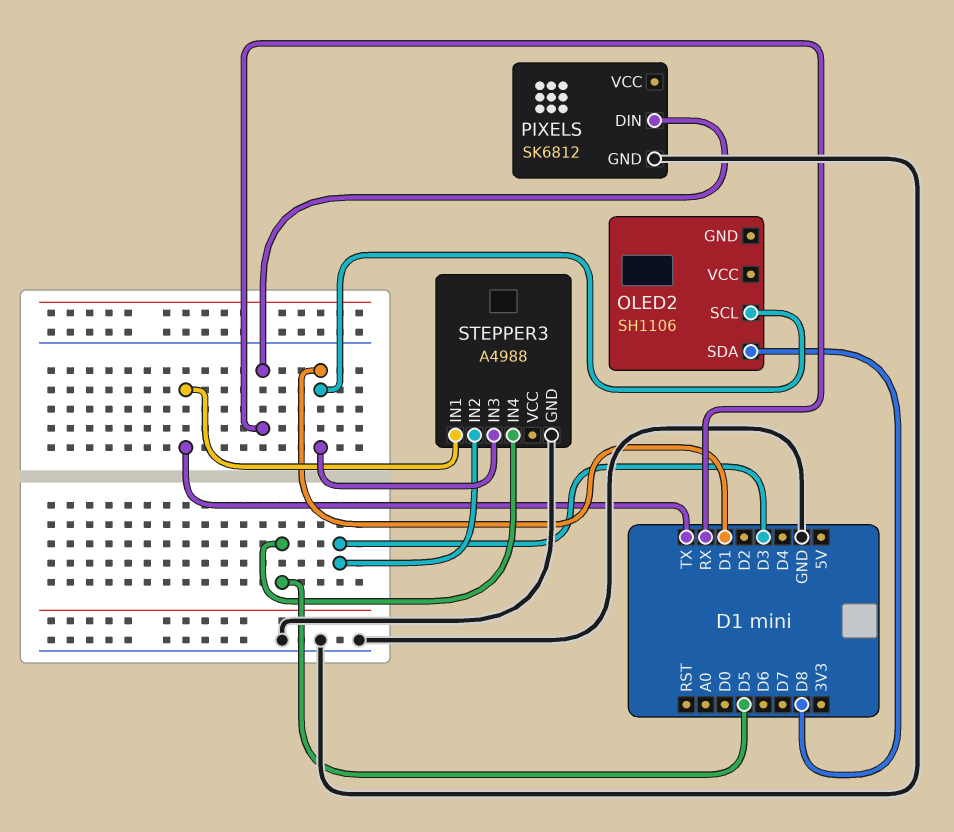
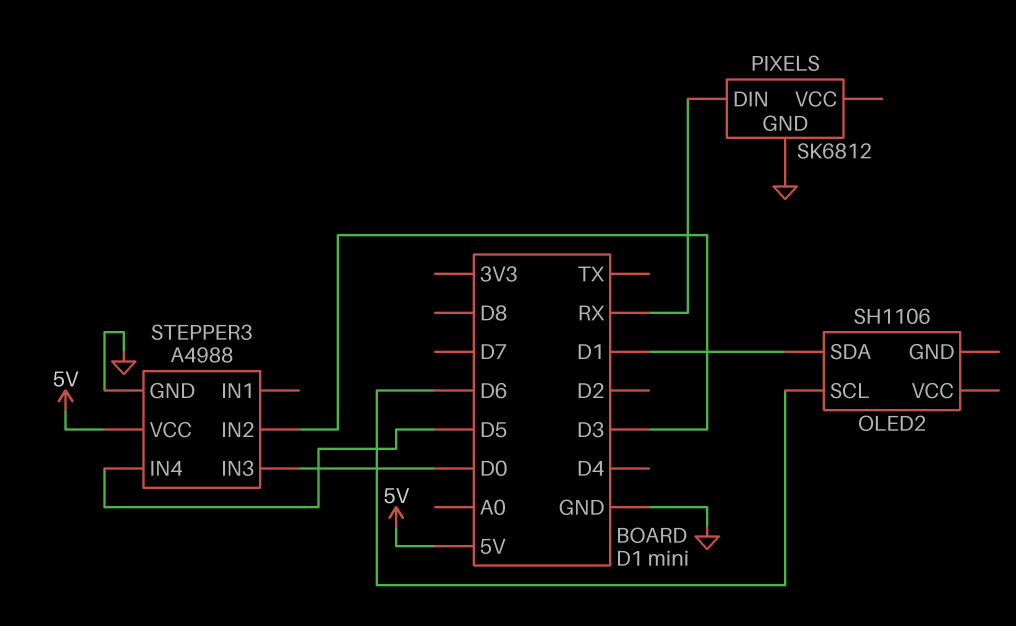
OLED2 pin SCL: D1 -> D6
OLED2 pin SDA: D8 -> D1
STEPPER3 pin IN1: TX -> none
STEPPER3 pin IN3: D1 -> D0
STEPPER3 pin VCC: none -> 5V

